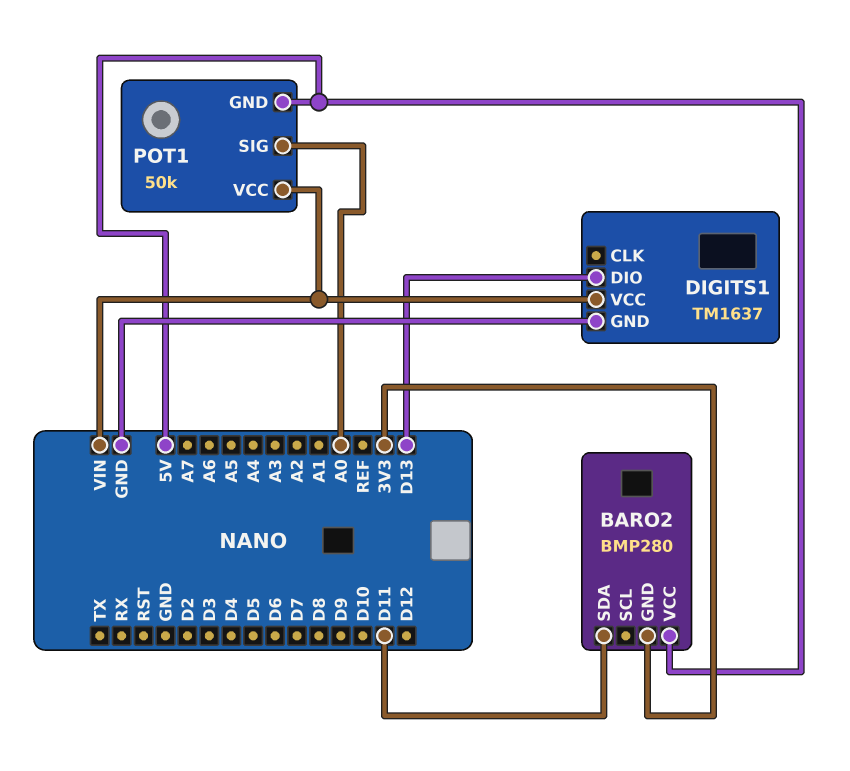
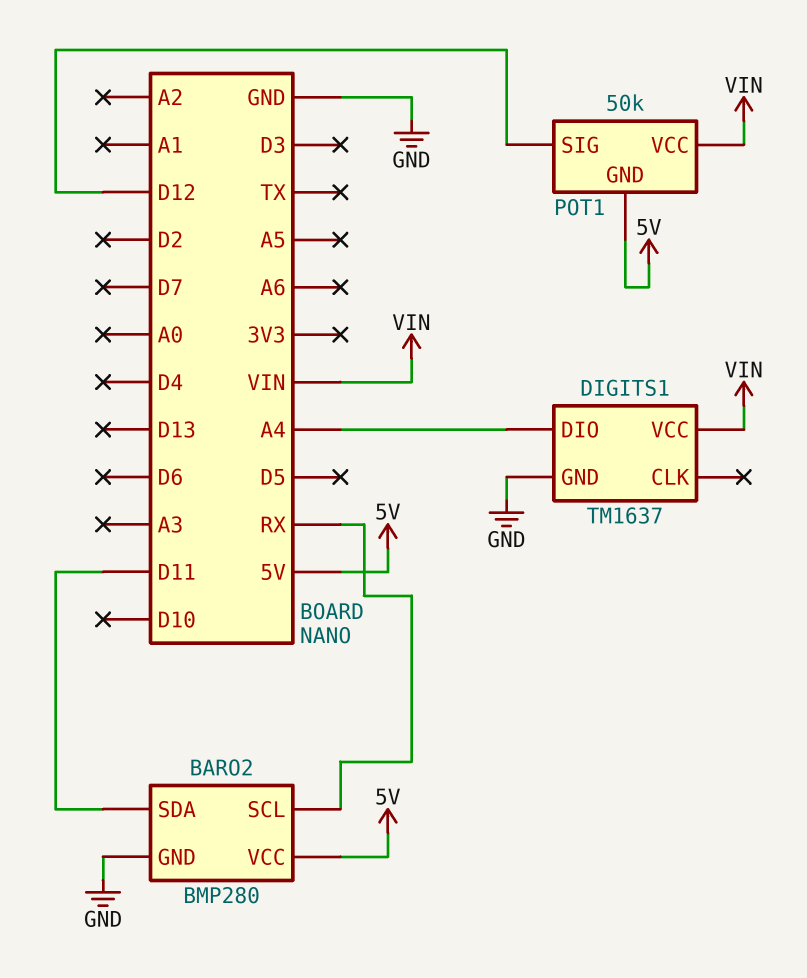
BARO2 pin GND: 3V3 -> GND
BARO2 pin SCL: none -> RX
DIGITS1 pin DIO: D13 -> A4
POT1 pin SIG: A0 -> D12

